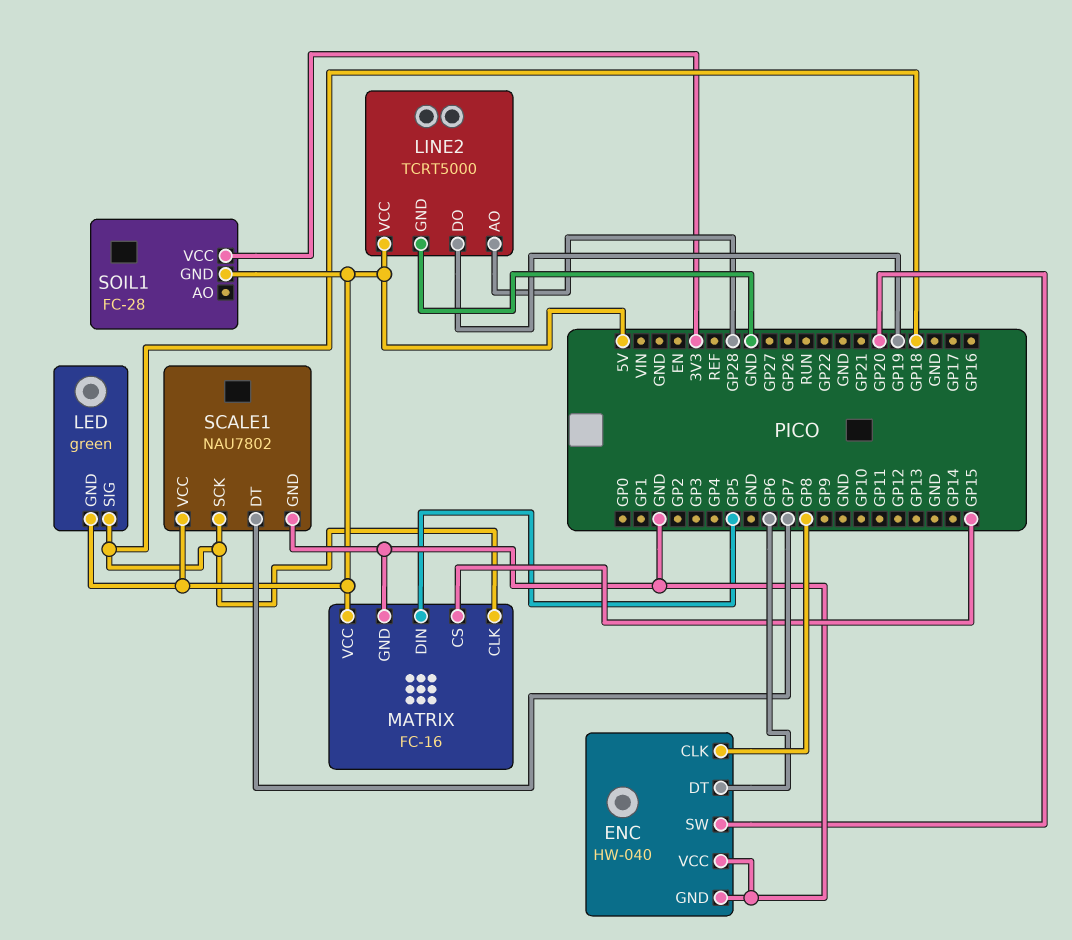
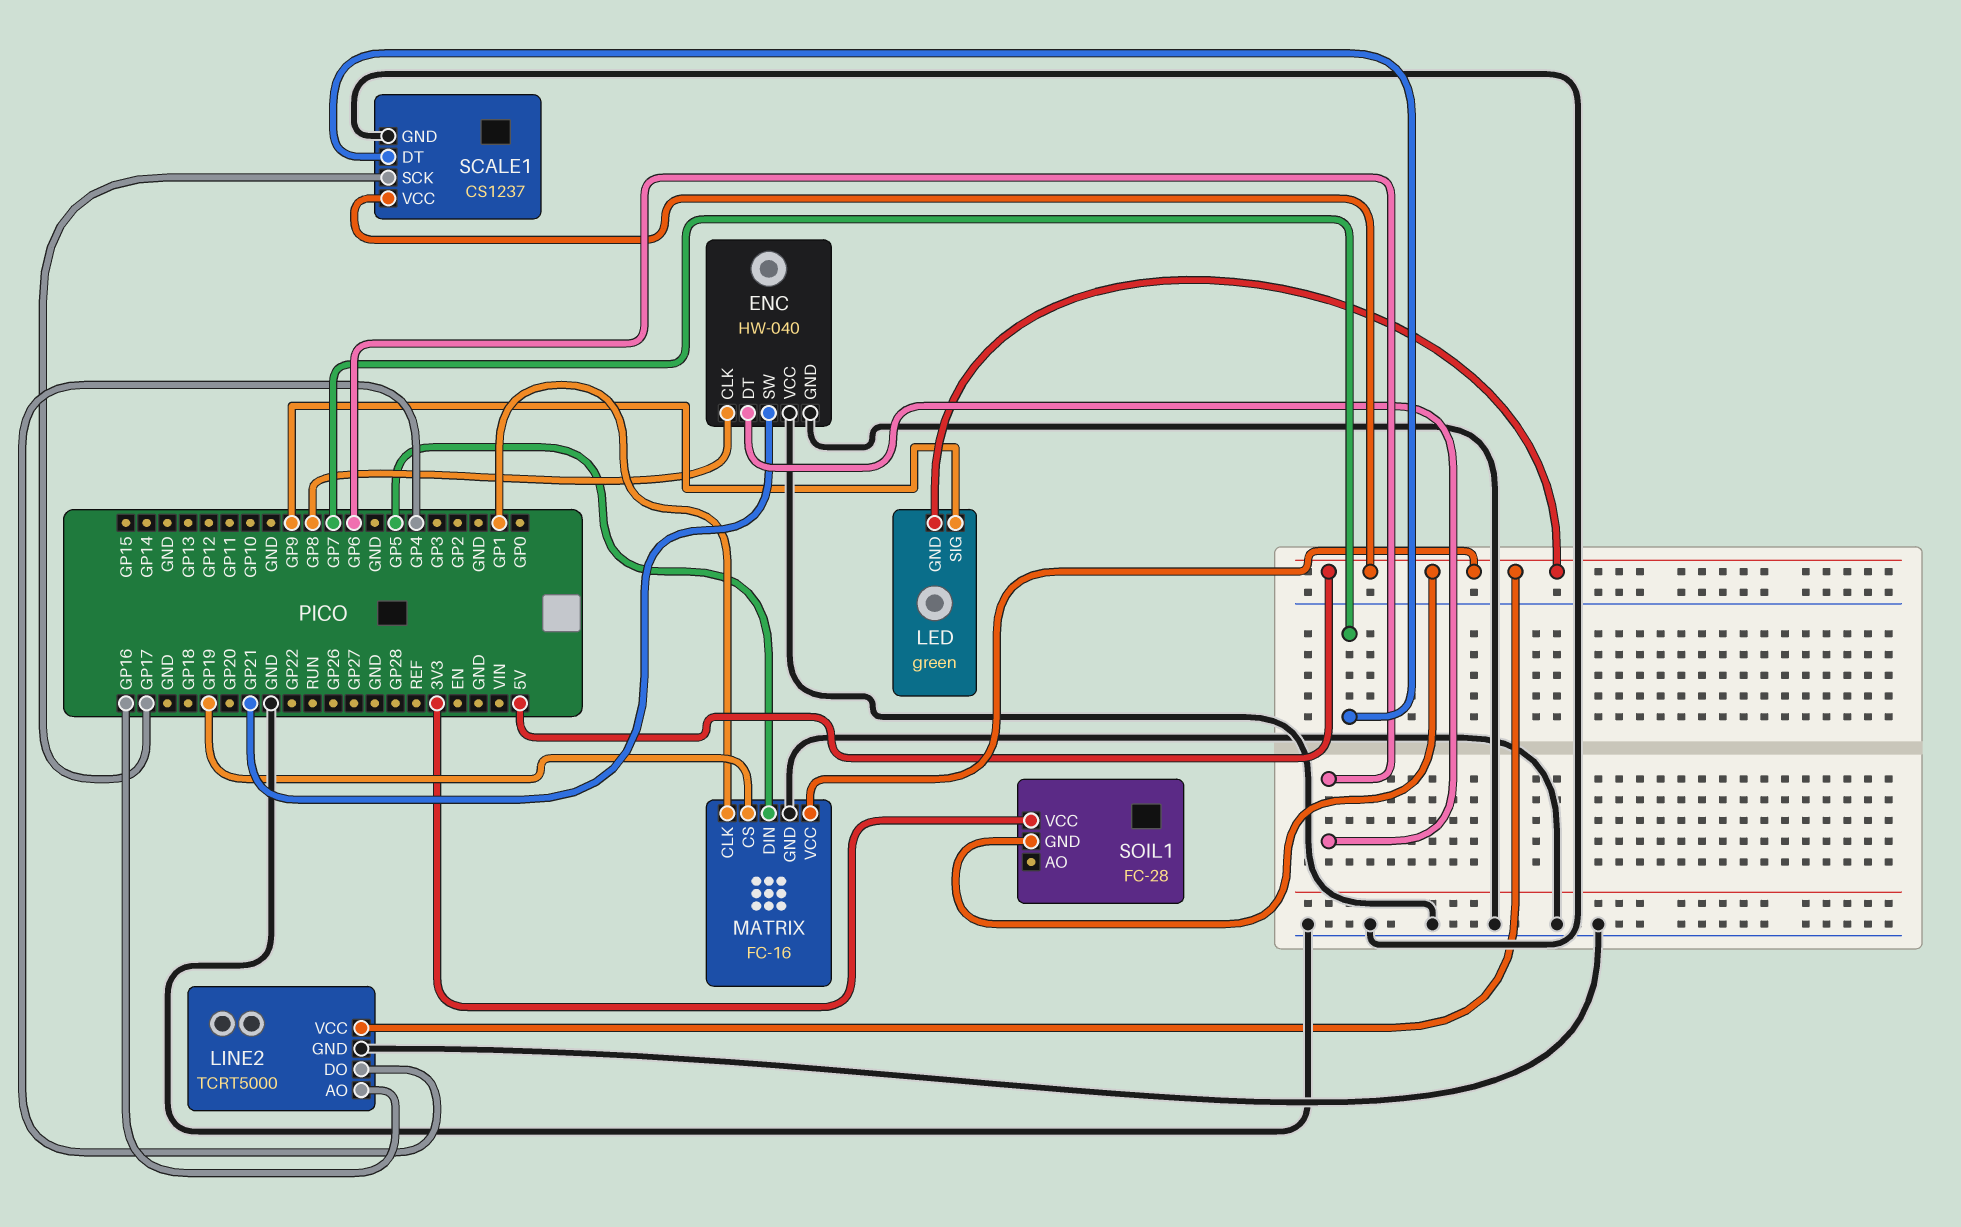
ENC pin SW: GP20 -> GP21
LED pin SIG: GP18 -> GP9
LINE2 pin AO: GP28 -> GP16
LINE2 pin DO: GP19 -> GP4
MATRIX pin CLK: GP18 -> GP1
MATRIX pin CS: GP15 -> GP19
SCALE1: NAU7802 -> CS1237
SCALE1 pin SCK: GP18 -> GP17

